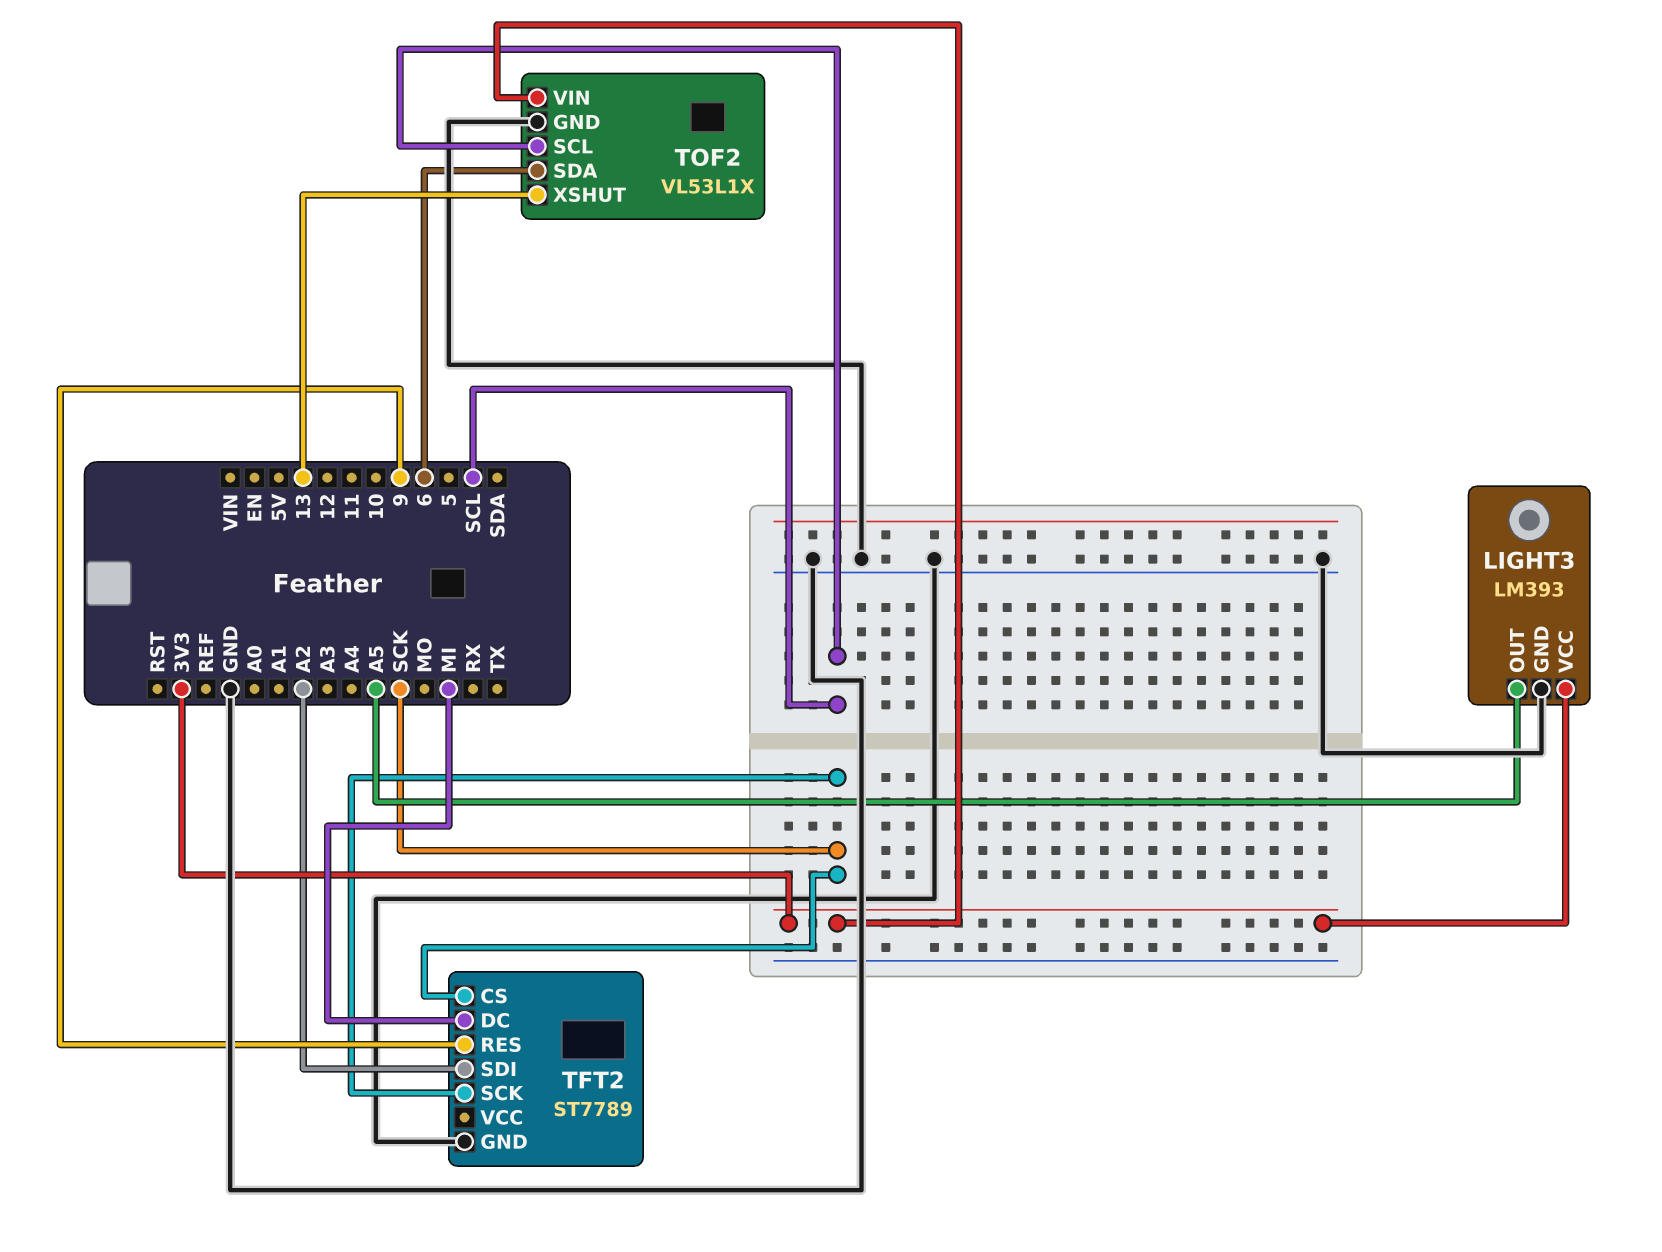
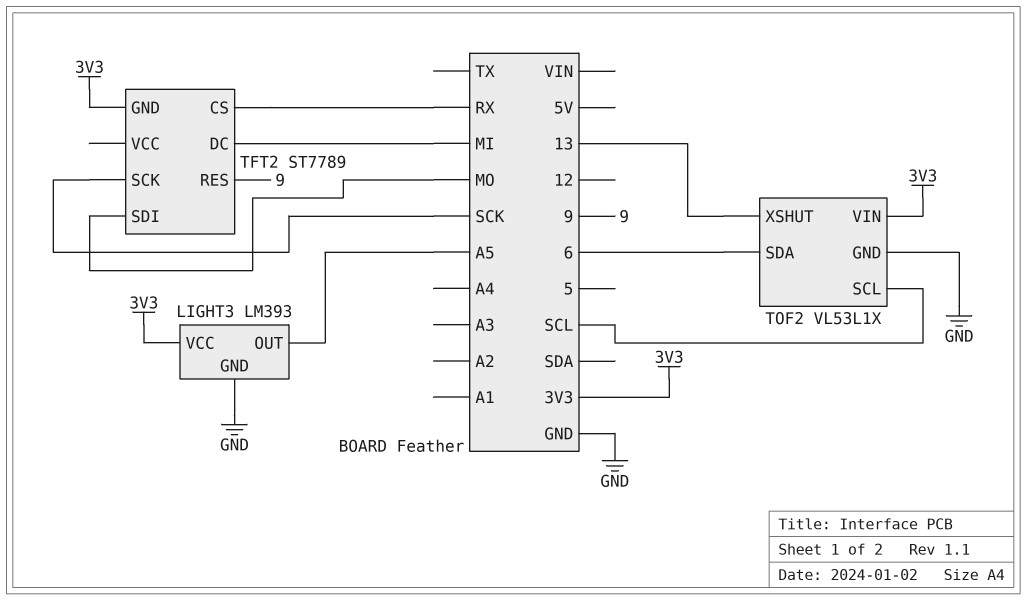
TFT2 pin CS: SCK -> RX
TFT2 pin GND: GND -> 3V3
TFT2 pin SDI: A2 -> MO

